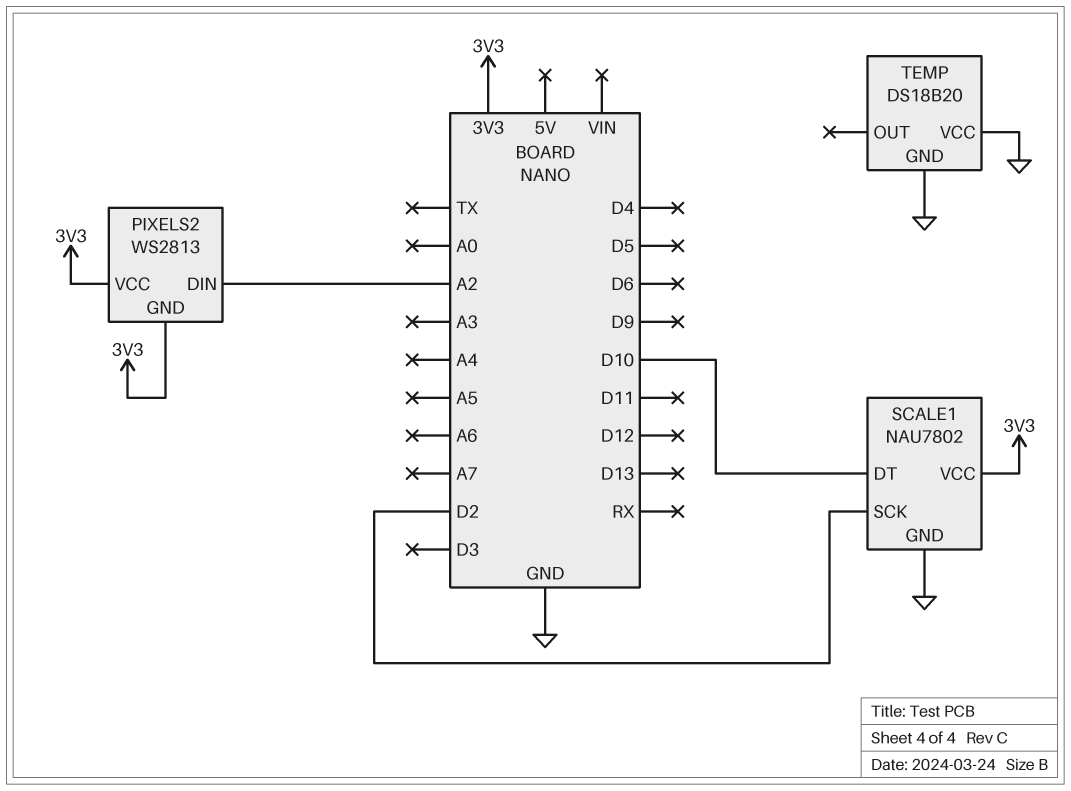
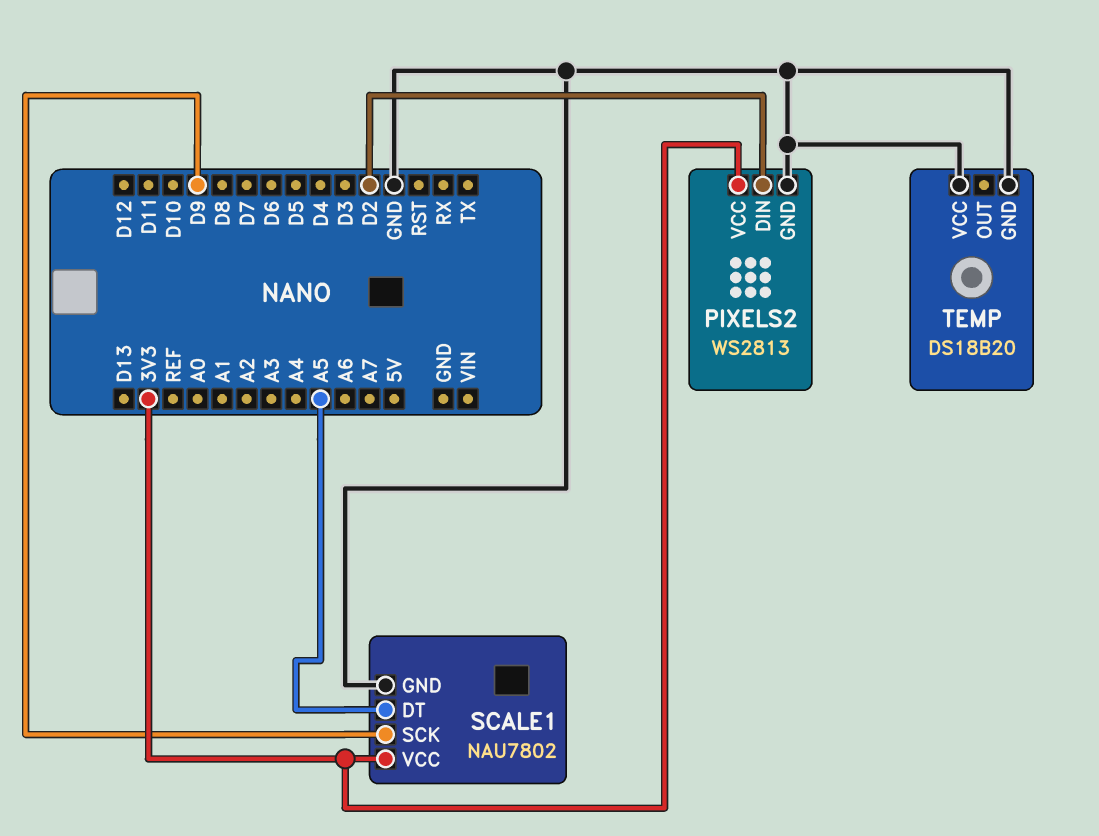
PIXELS2 pin DIN: A2 -> D2
PIXELS2 pin GND: 3V3 -> GND
SCALE1 pin DT: D10 -> A5
SCALE1 pin SCK: D2 -> D9

